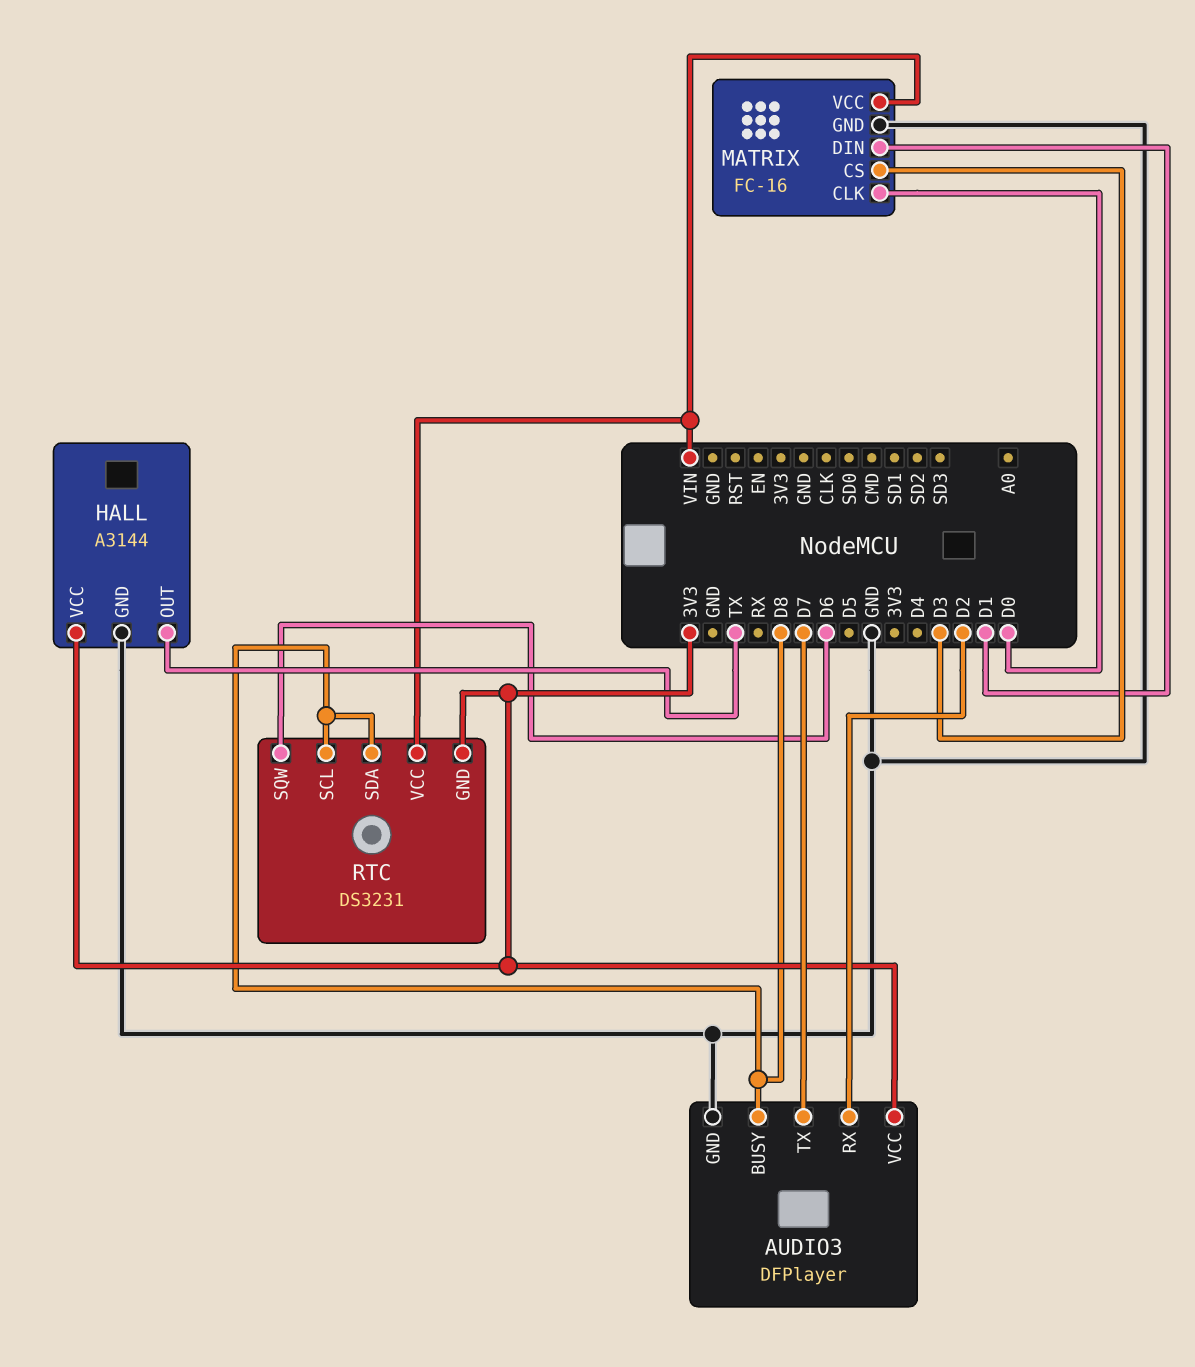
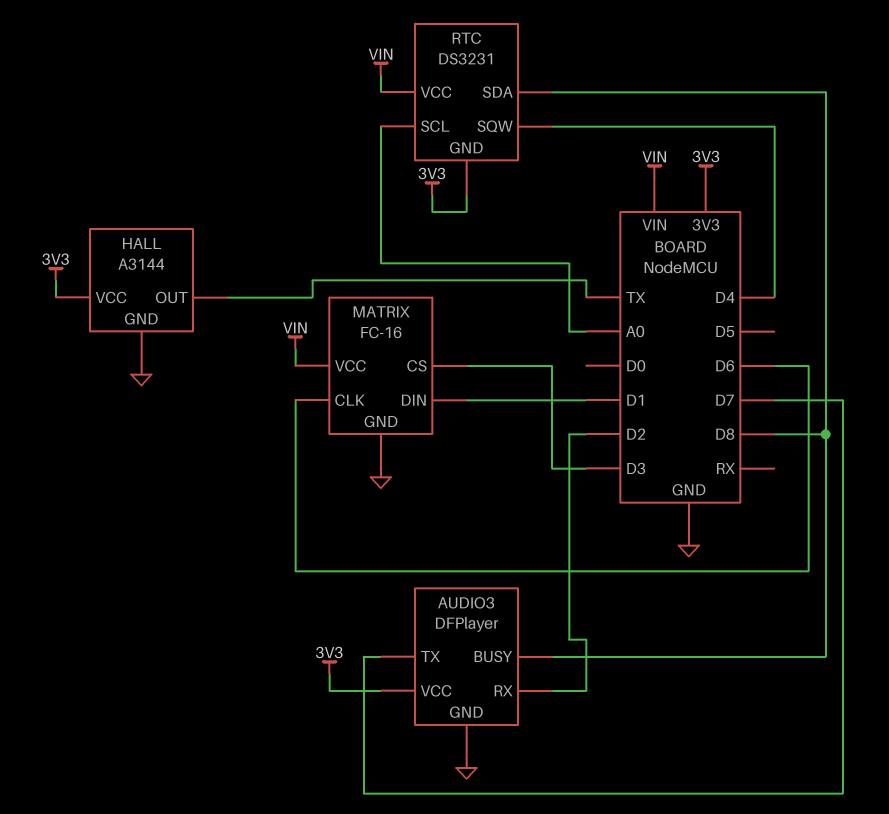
MATRIX pin CLK: D0 -> D6
RTC pin SCL: D8 -> A0
RTC pin SQW: D6 -> D4

